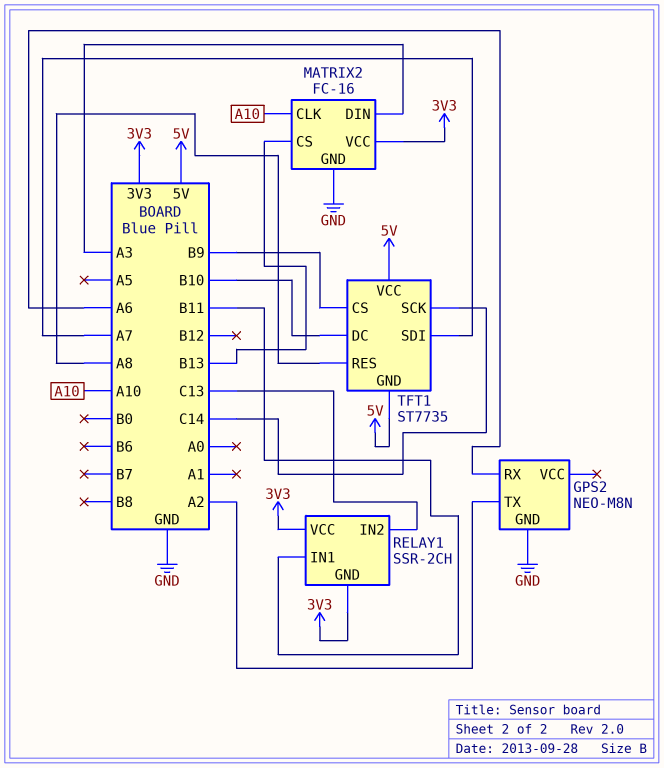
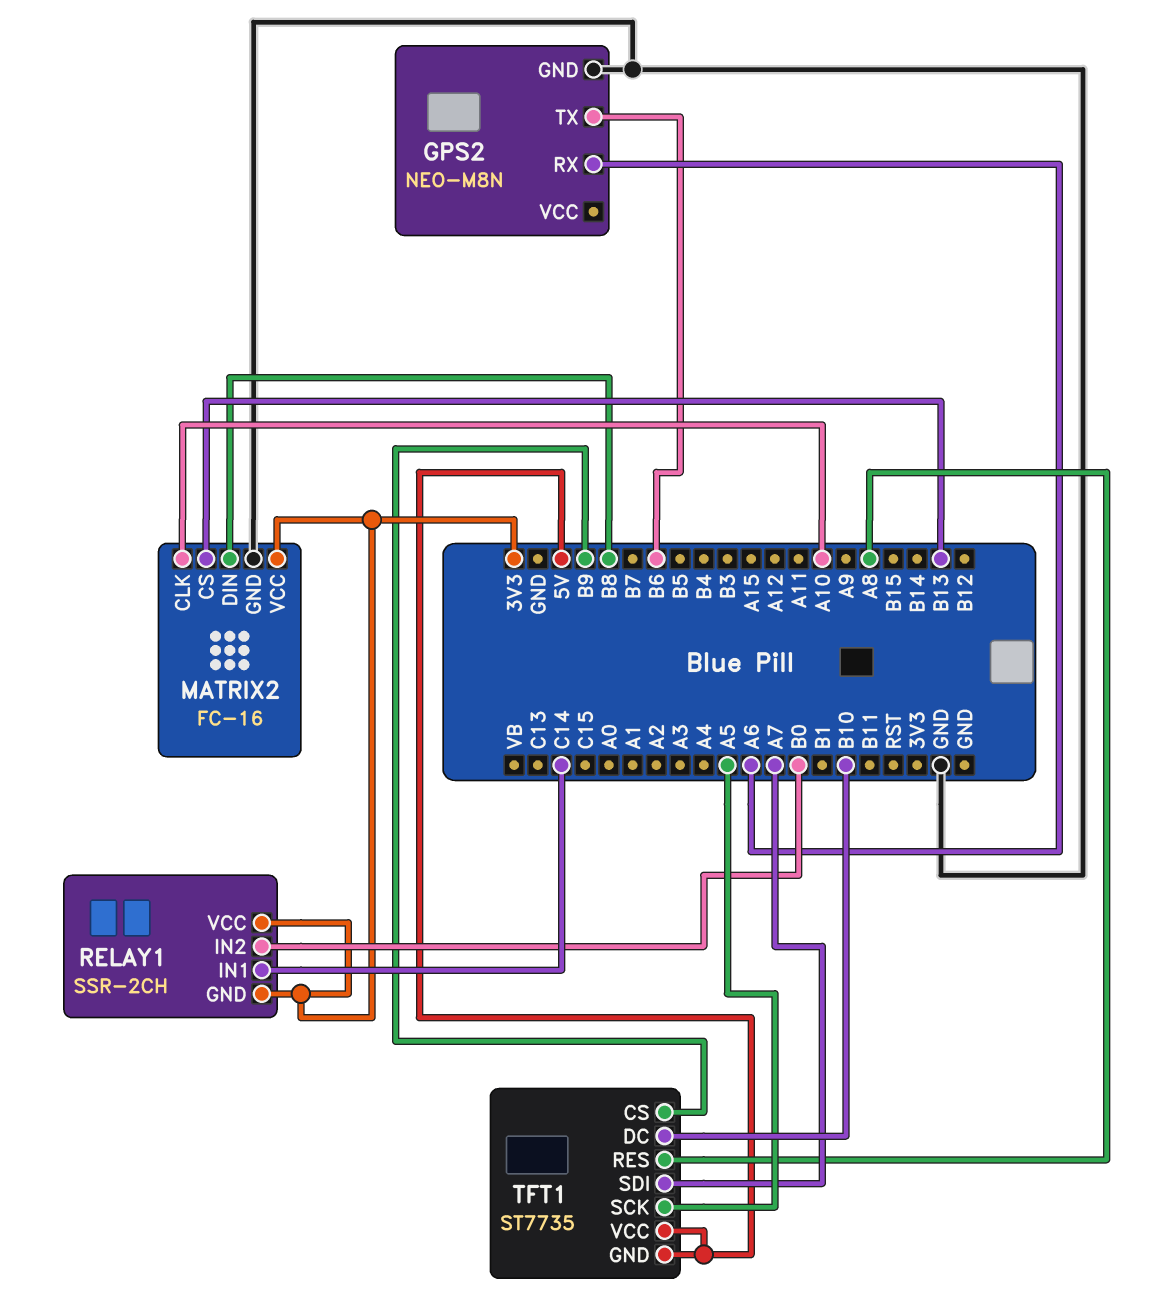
GPS2 pin TX: A2 -> B6
MATRIX2 pin DIN: A3 -> B8
RELAY1 pin IN1: B11 -> C14
RELAY1 pin IN2: C13 -> B0
TFT1 pin SCK: C14 -> A5

